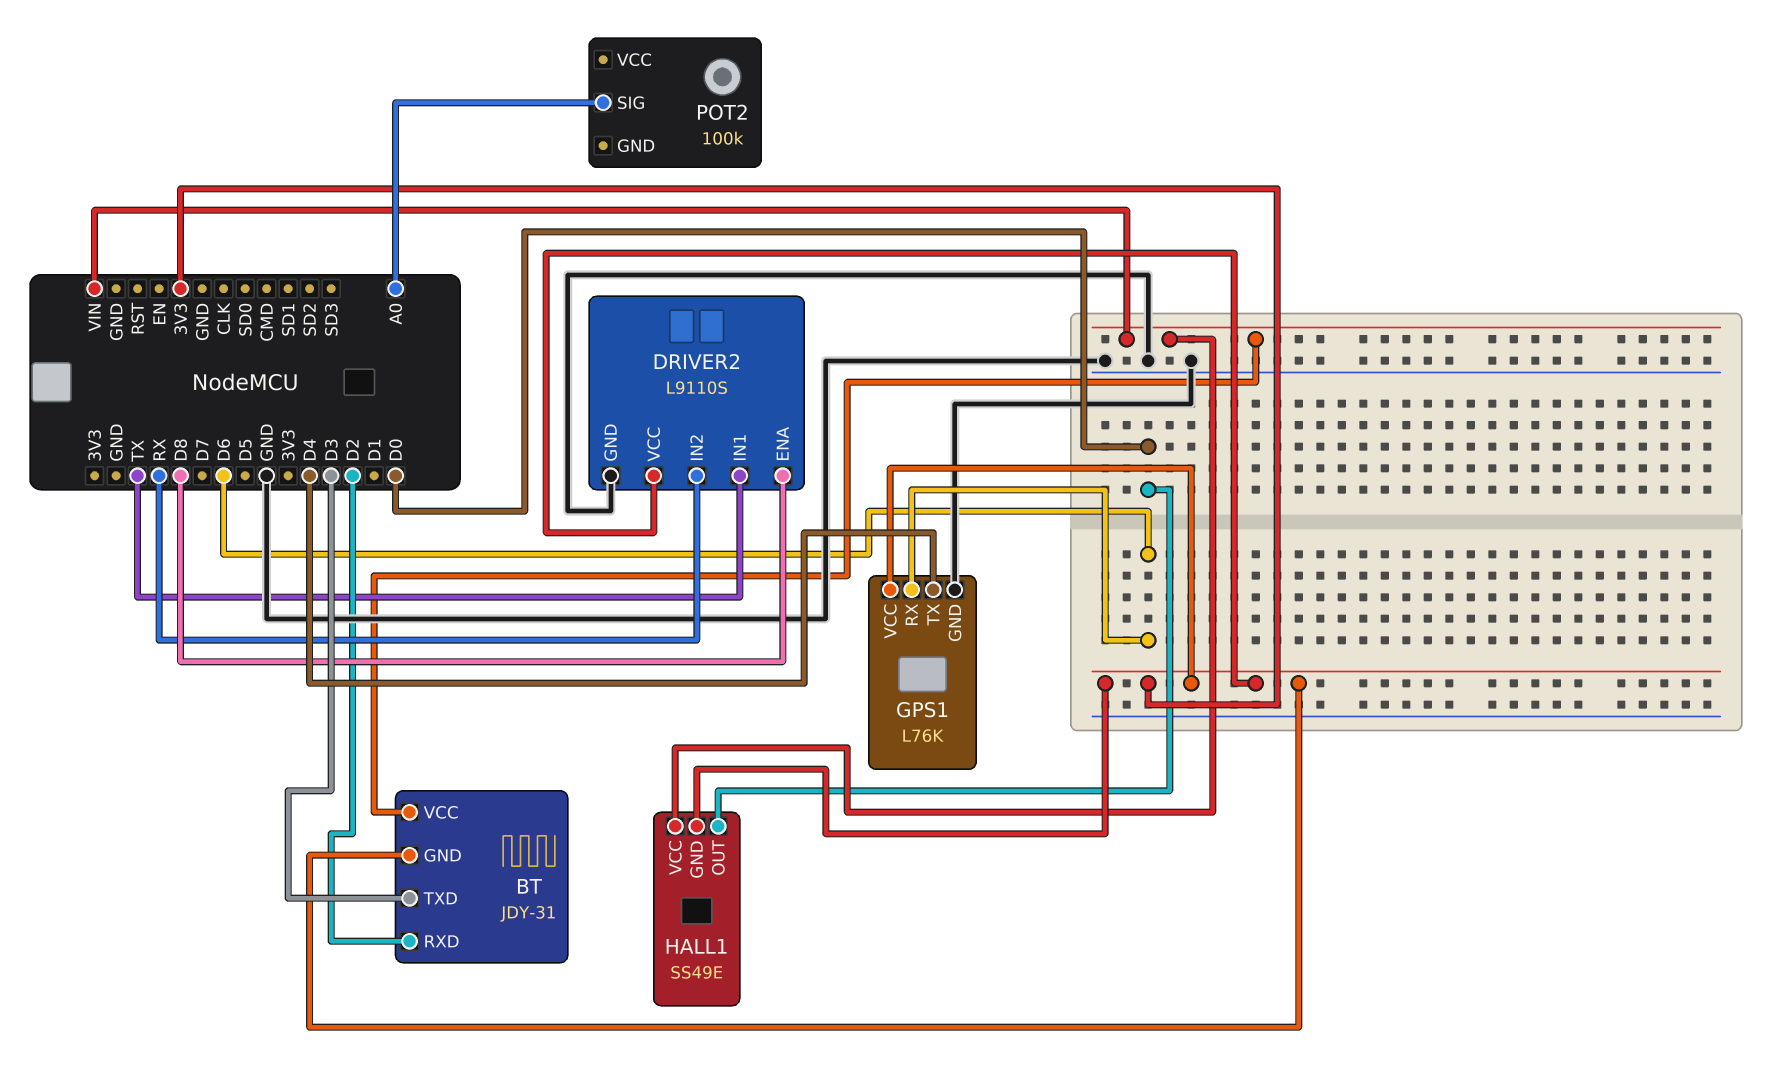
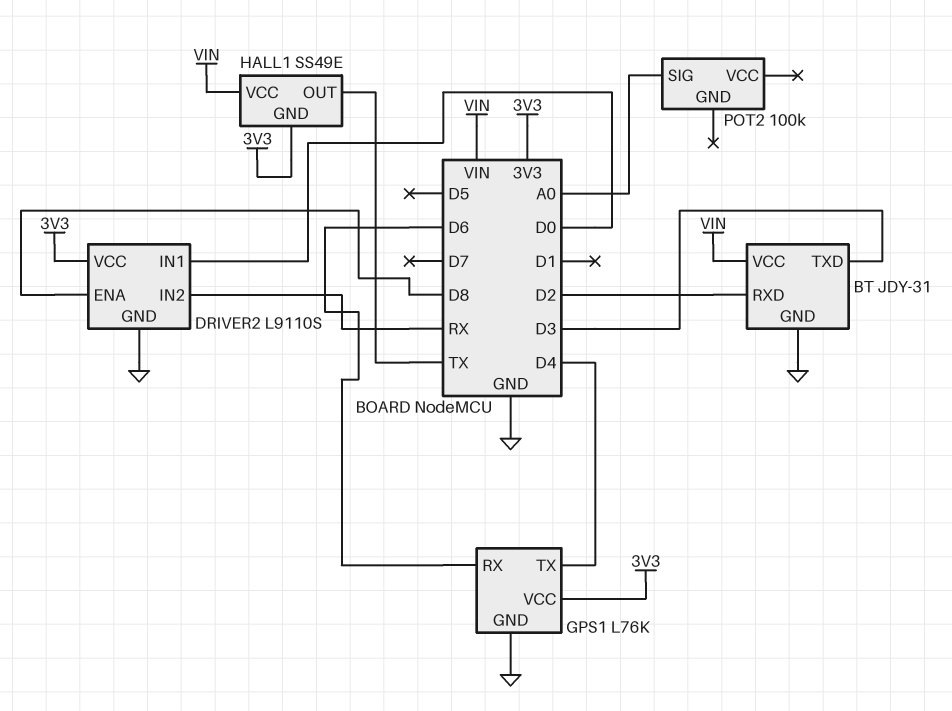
BT pin GND: 3V3 -> GND
DRIVER2 pin IN1: TX -> D0
HALL1 pin OUT: D0 -> TX

